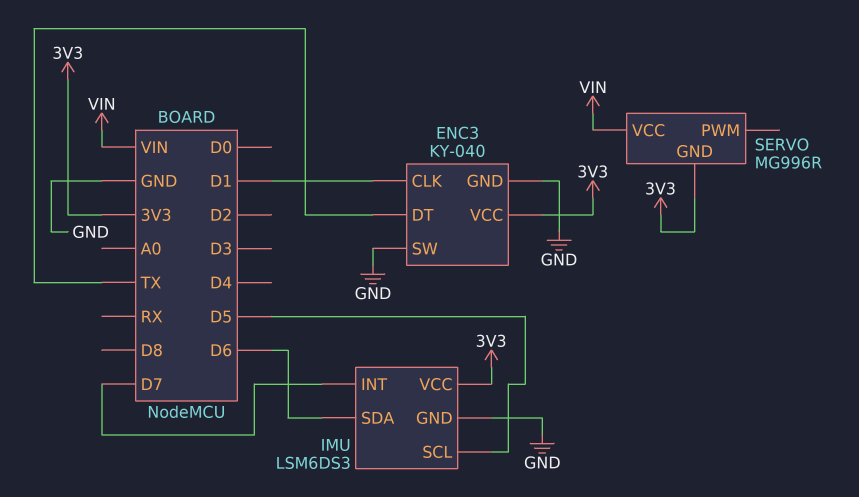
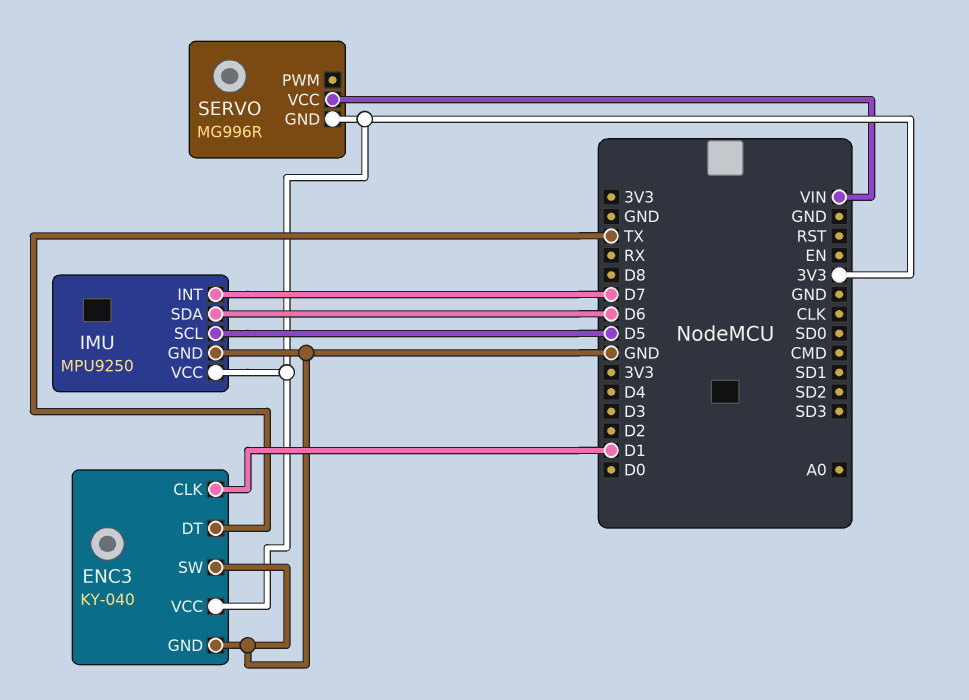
IMU: LSM6DS3 -> MPU9250

